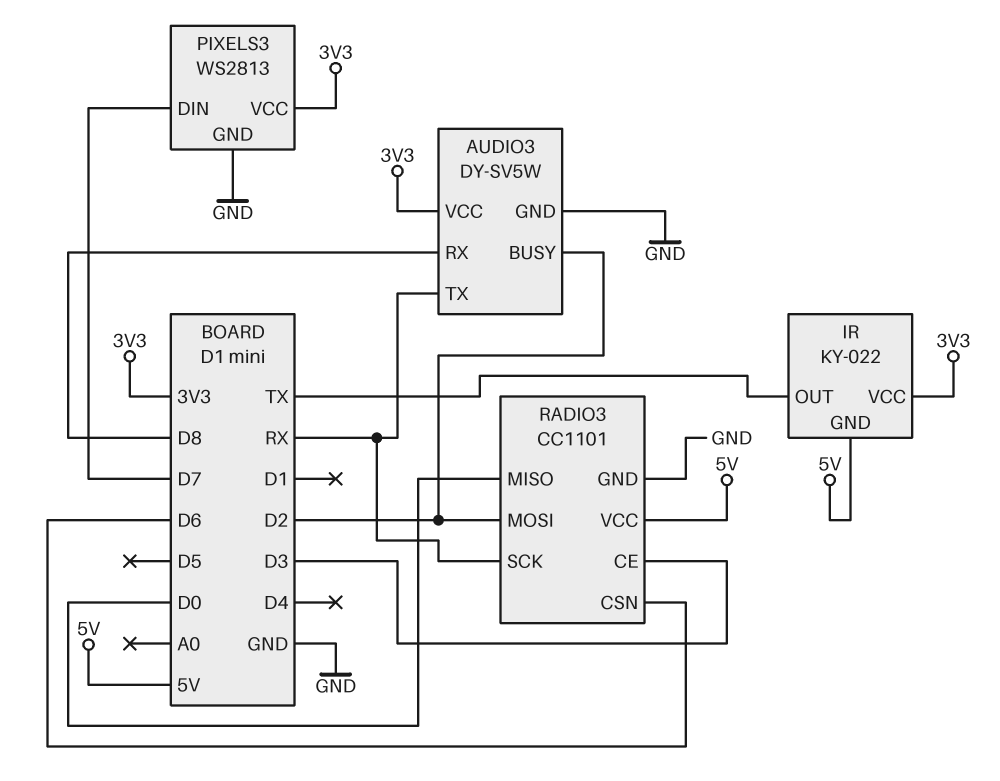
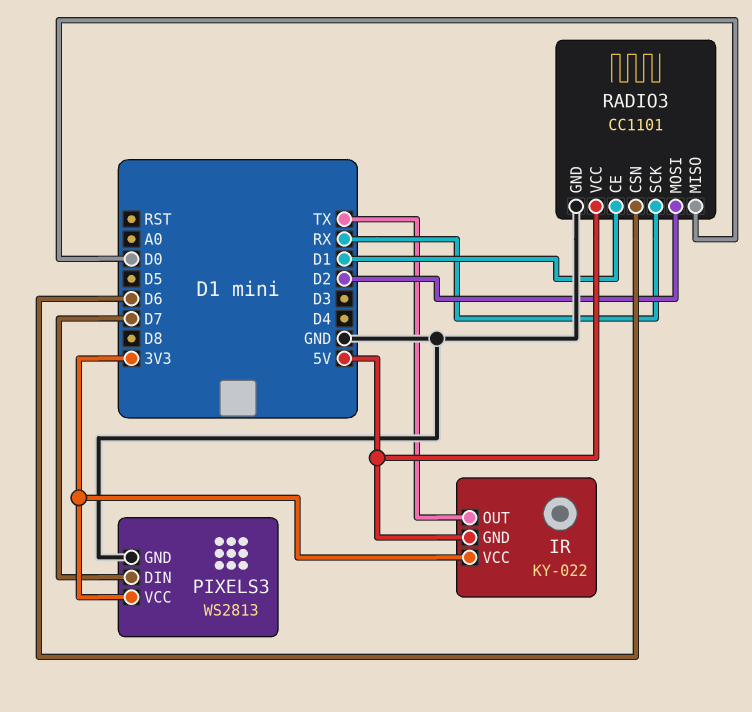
AUDIO3: DY-SV5W -> none
AUDIO3 pin BUSY: D2 -> none
AUDIO3 pin GND: GND -> none
AUDIO3 pin RX: D8 -> none
AUDIO3 pin TX: RX -> none
AUDIO3 pin VCC: 3V3 -> none
RADIO3 pin CE: D3 -> D1

